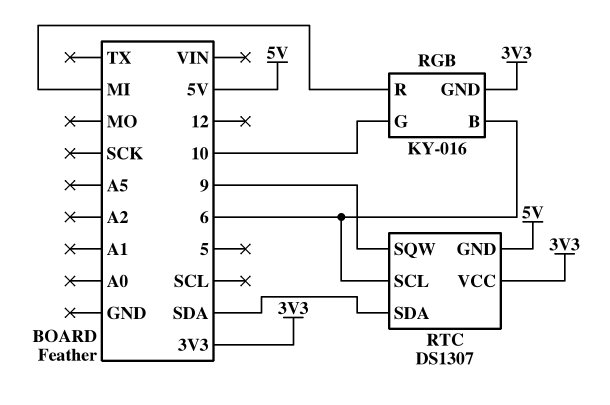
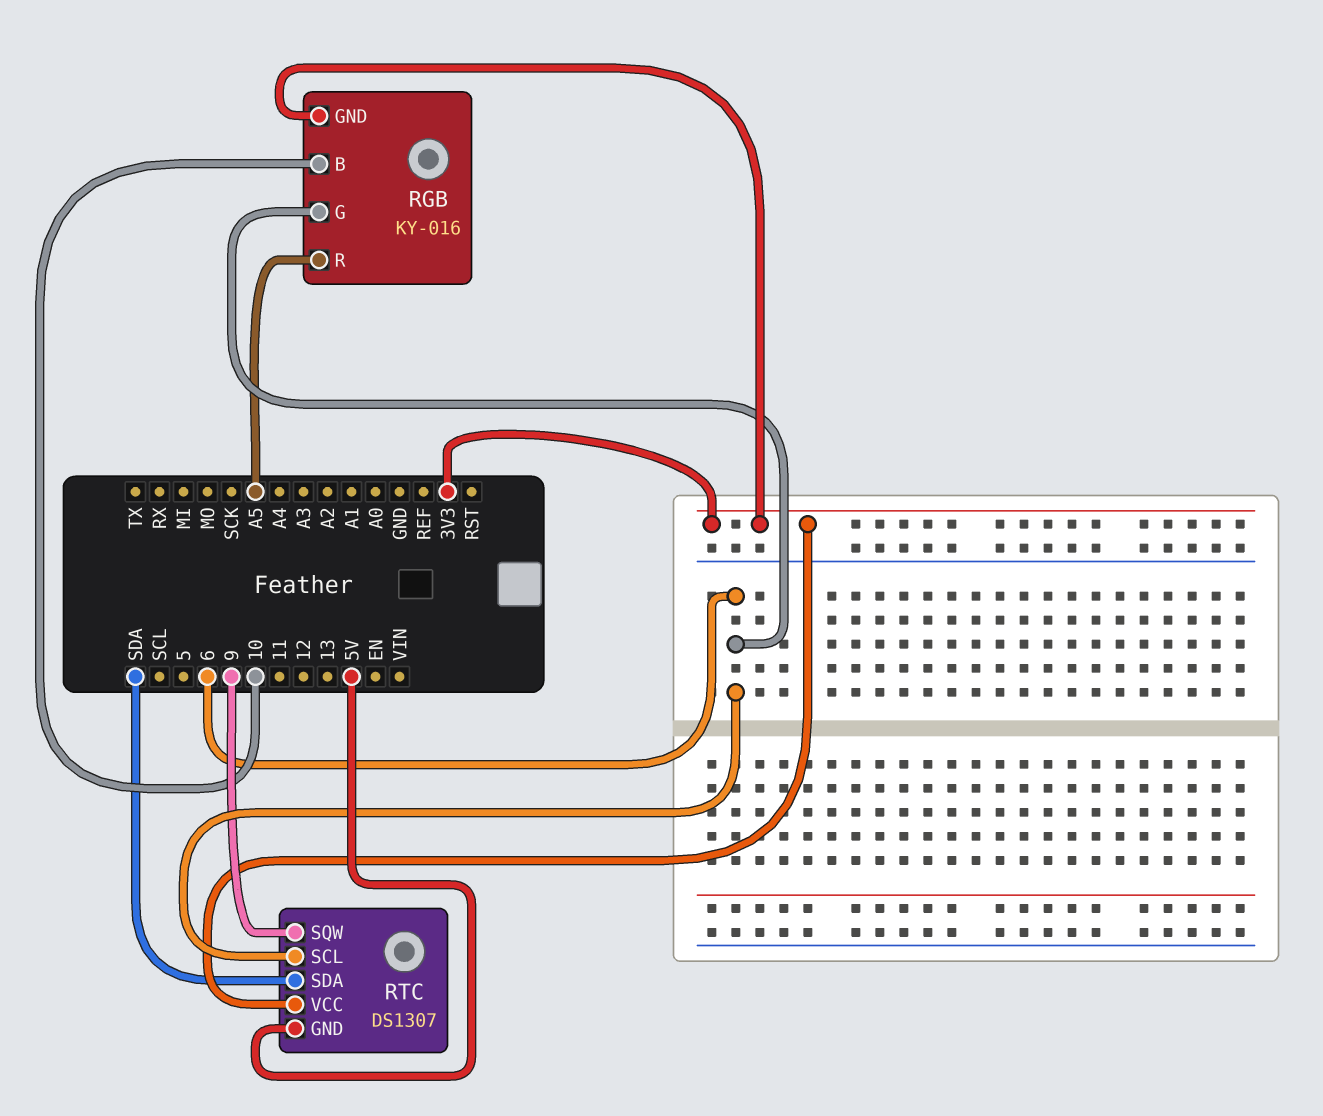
RGB pin B: 6 -> 10
RGB pin G: 10 -> 6
RGB pin R: MI -> A5

